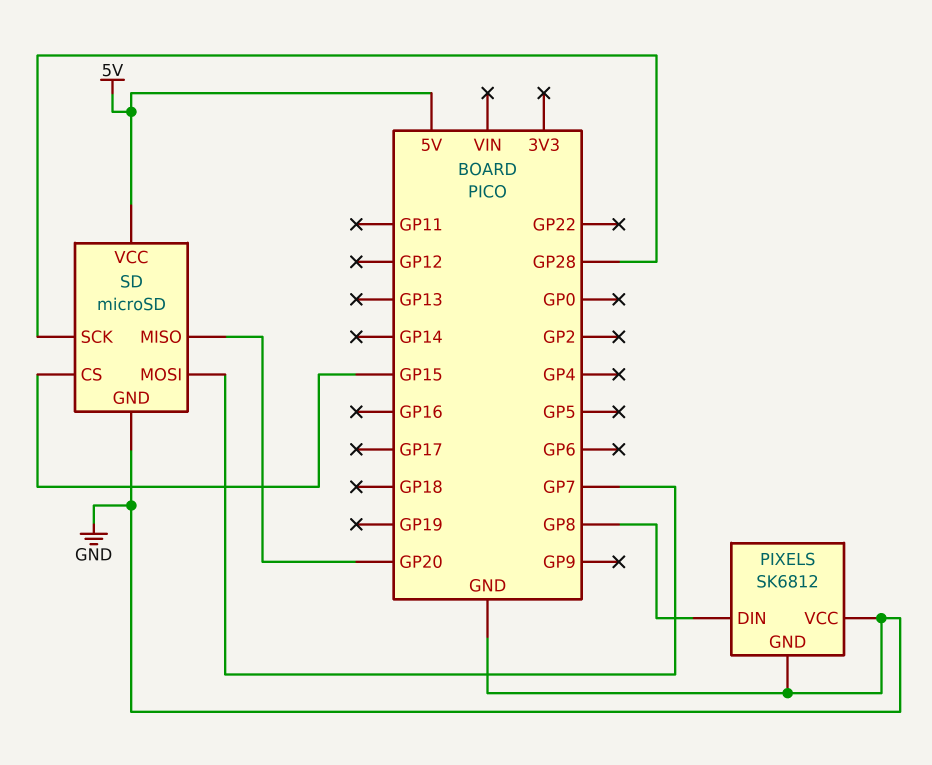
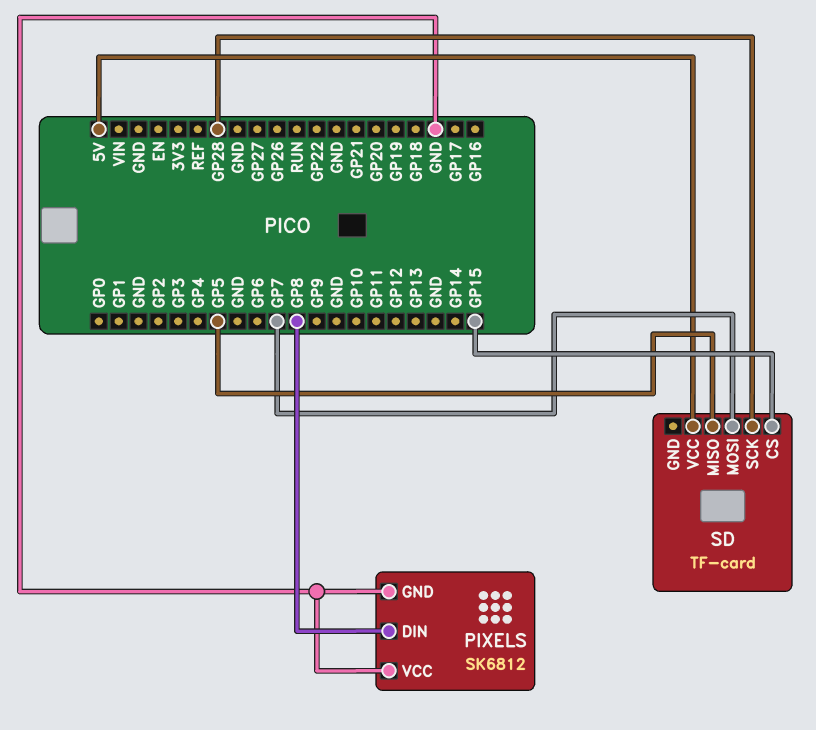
SD: microSD -> TF-card
SD pin GND: GND -> none
SD pin MISO: GP20 -> GP5

